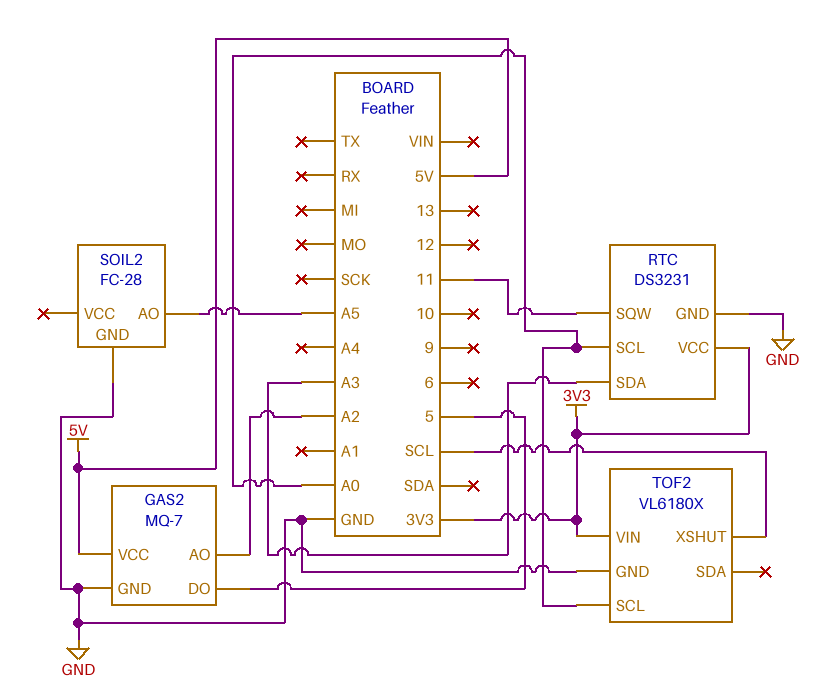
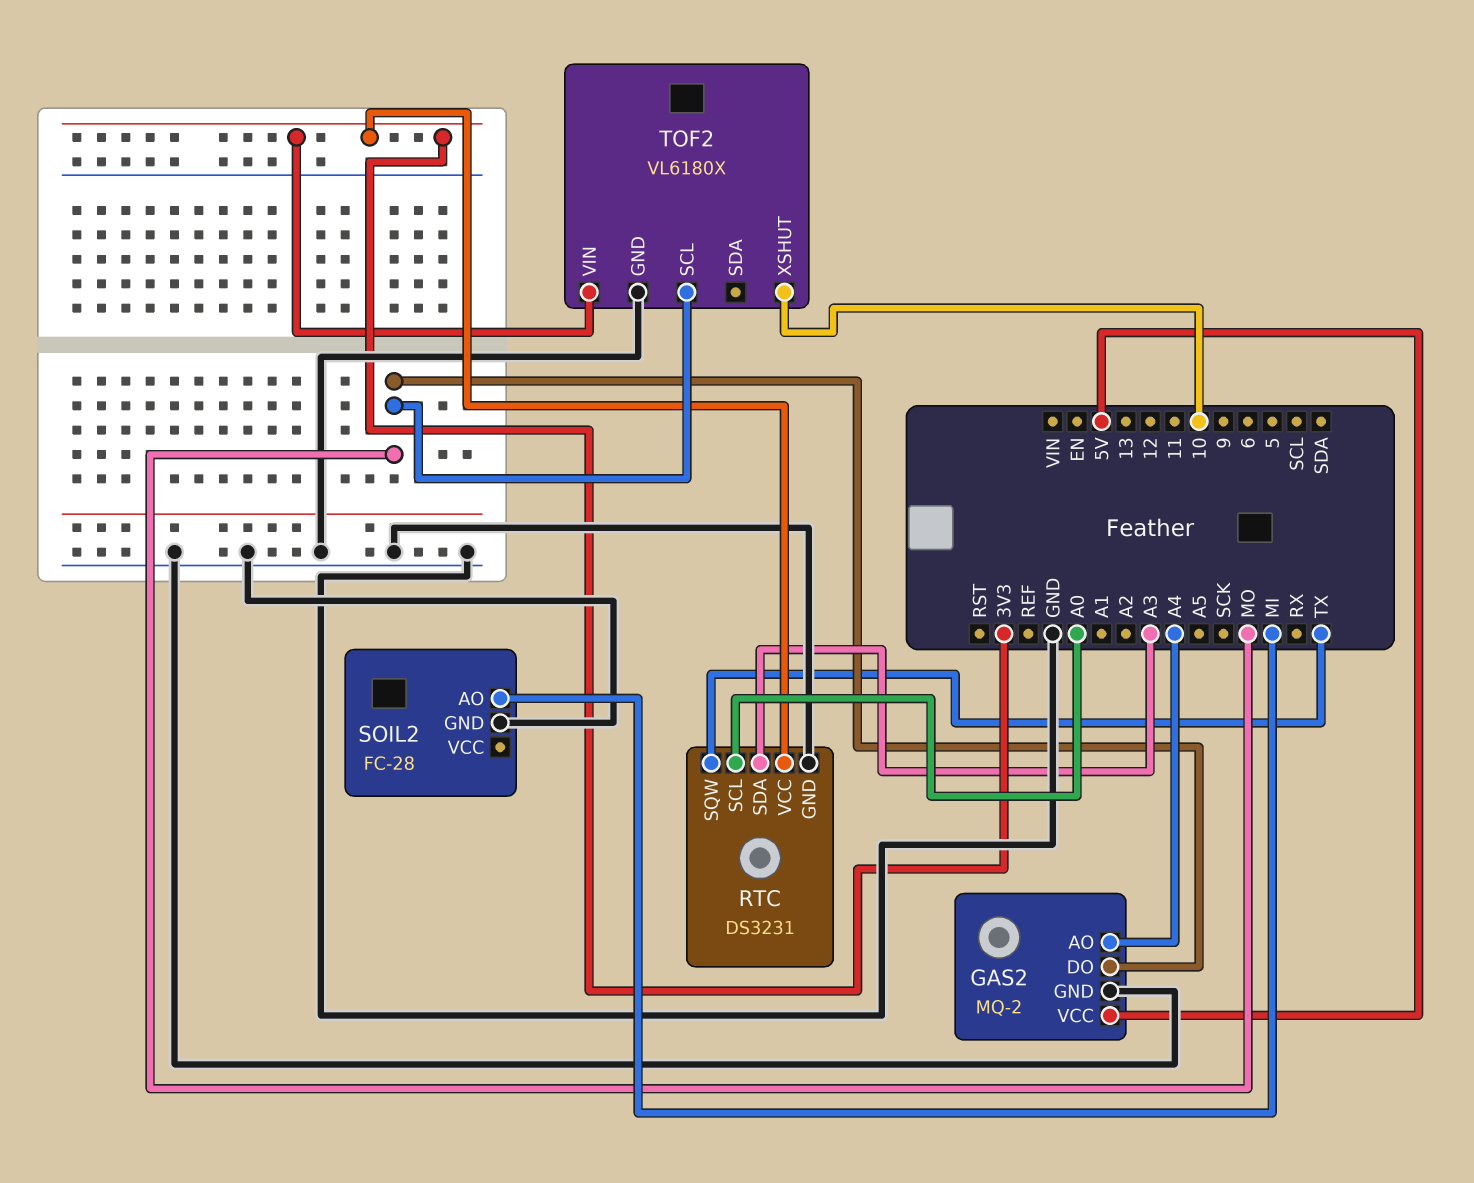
GAS2: MQ-7 -> MQ-2
GAS2 pin AO: A2 -> A4
GAS2 pin DO: 5 -> MO
RTC pin SQW: 11 -> TX
SOIL2 pin AO: A5 -> MI
TOF2 pin SCL: A0 -> MO
TOF2 pin XSHUT: SCL -> 10

